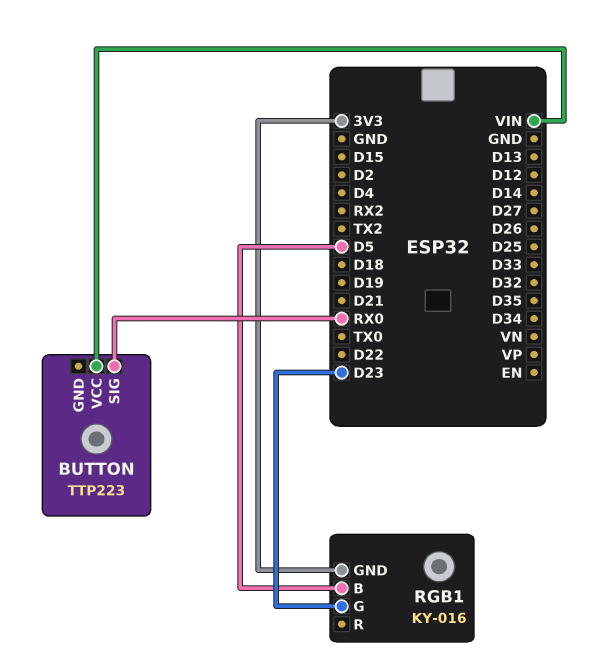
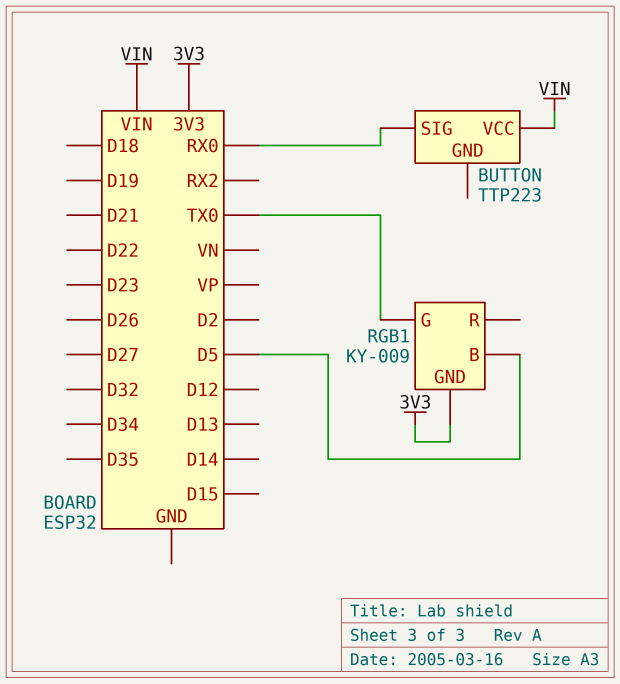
RGB1: KY-016 -> KY-009
RGB1 pin G: D23 -> TX0

